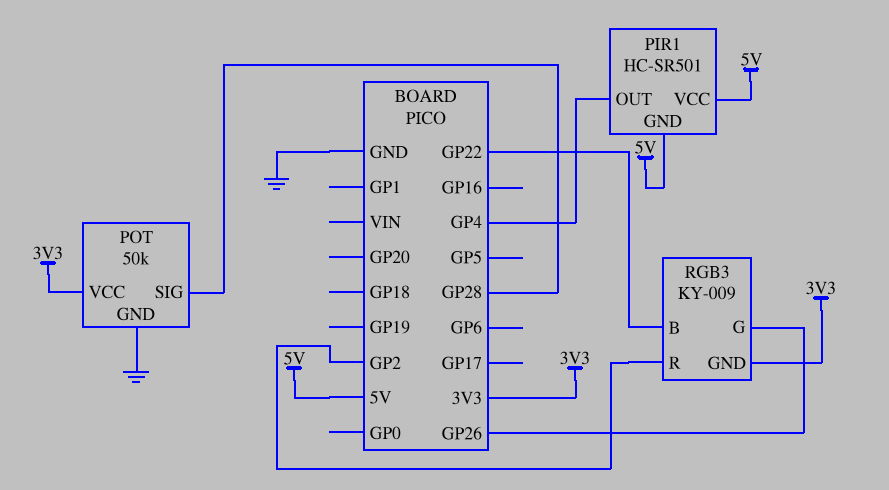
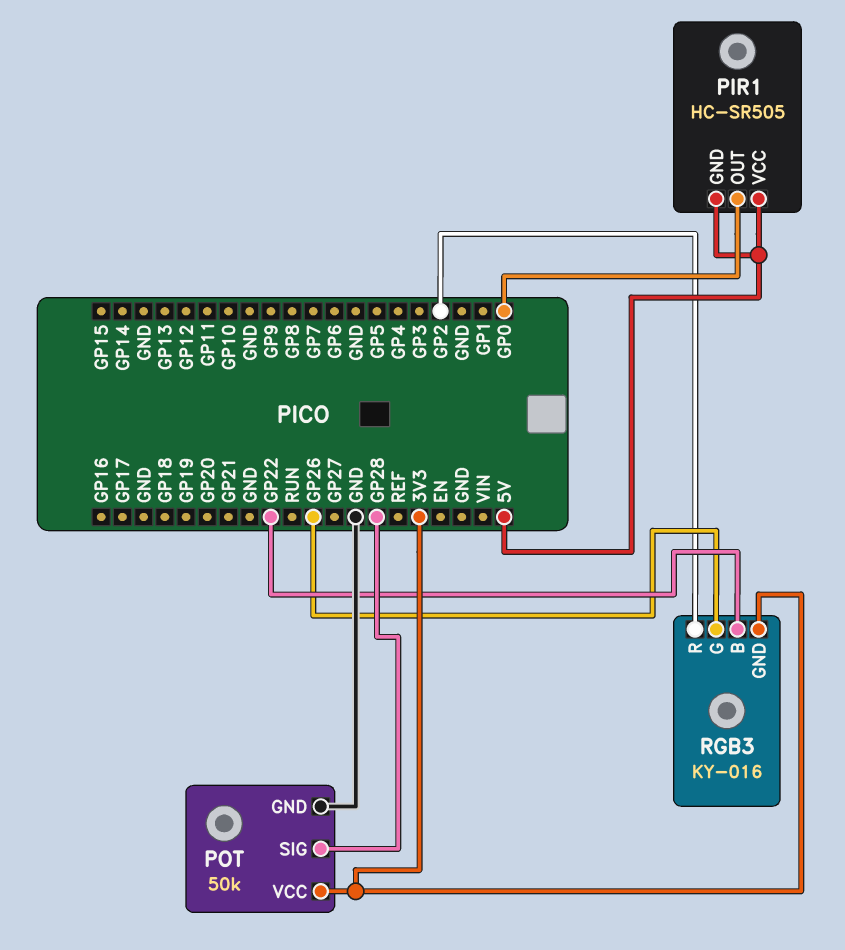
PIR1: HC-SR501 -> HC-SR505
PIR1 pin OUT: GP4 -> GP0
RGB3: KY-009 -> KY-016

